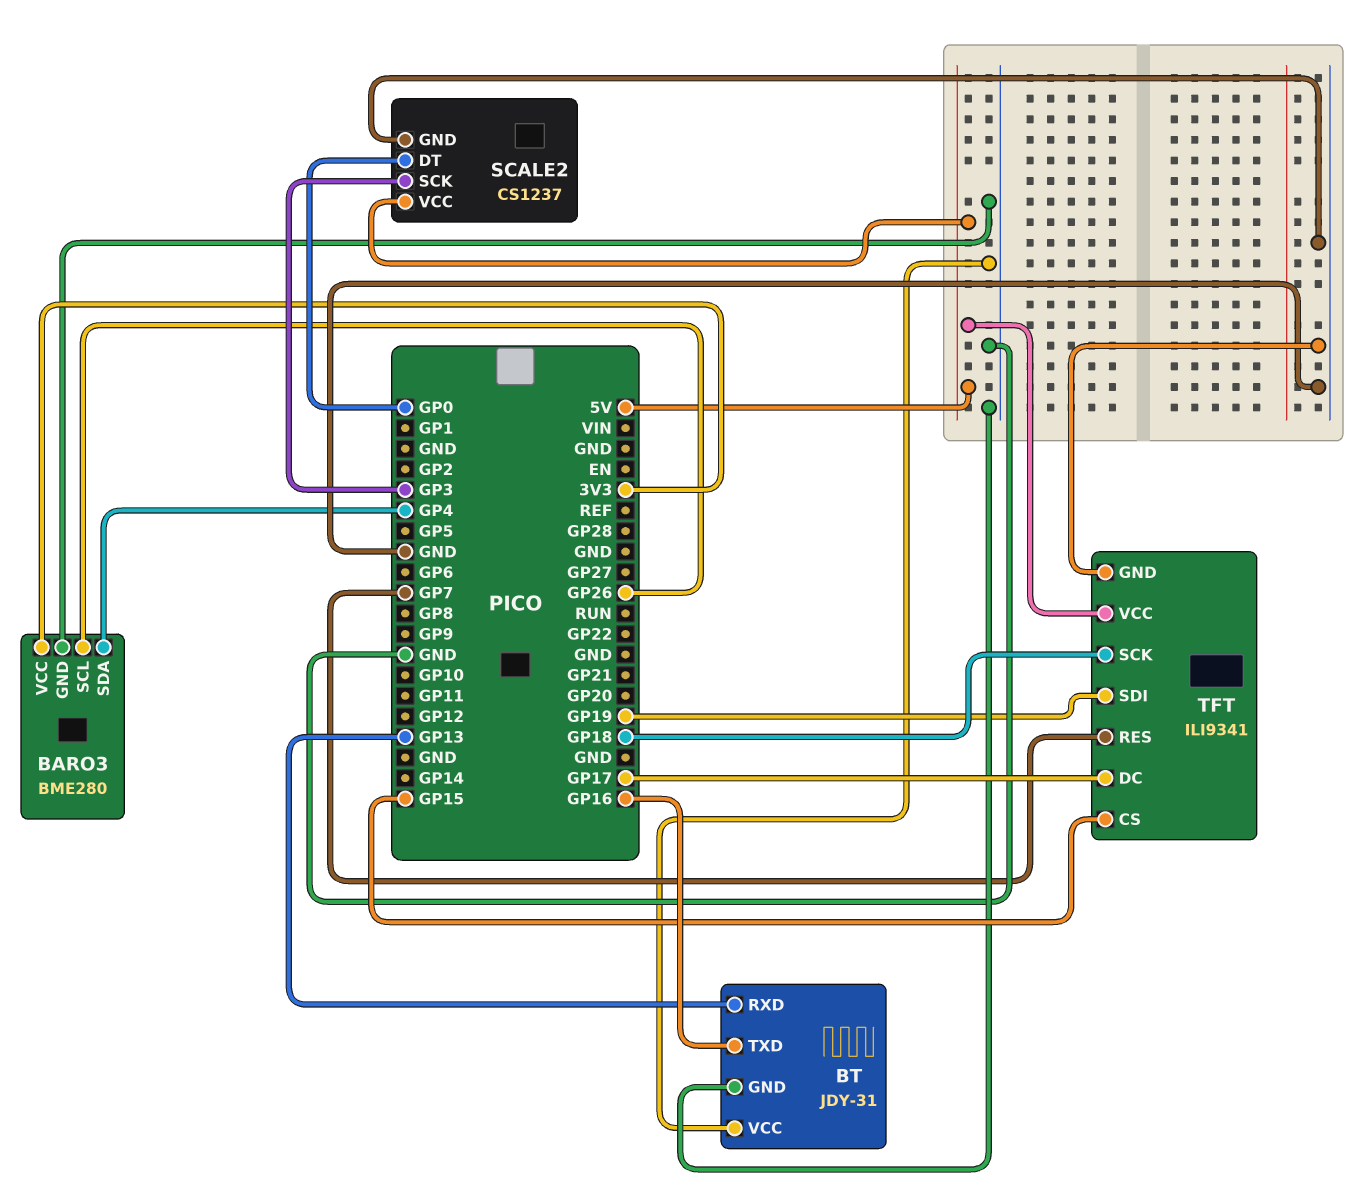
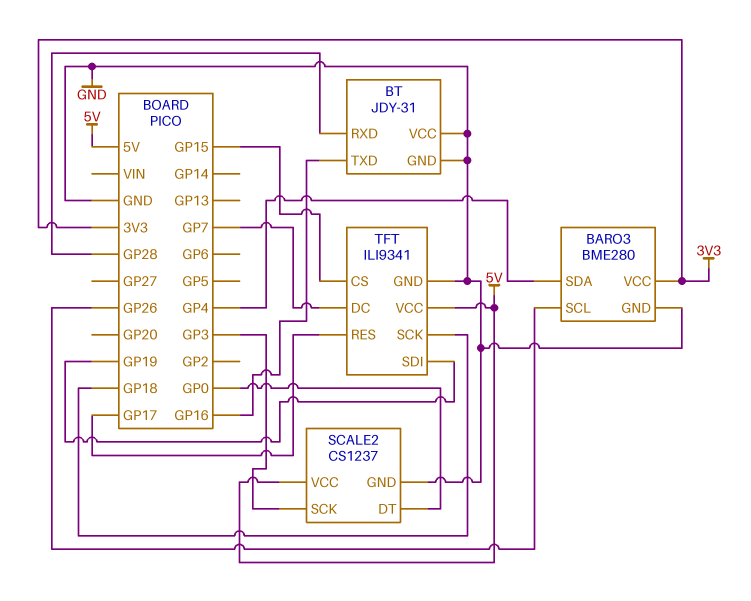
BT pin RXD: GP13 -> GP28
TFT pin DC: GP17 -> GP7
TFT pin RES: GP7 -> GP17

